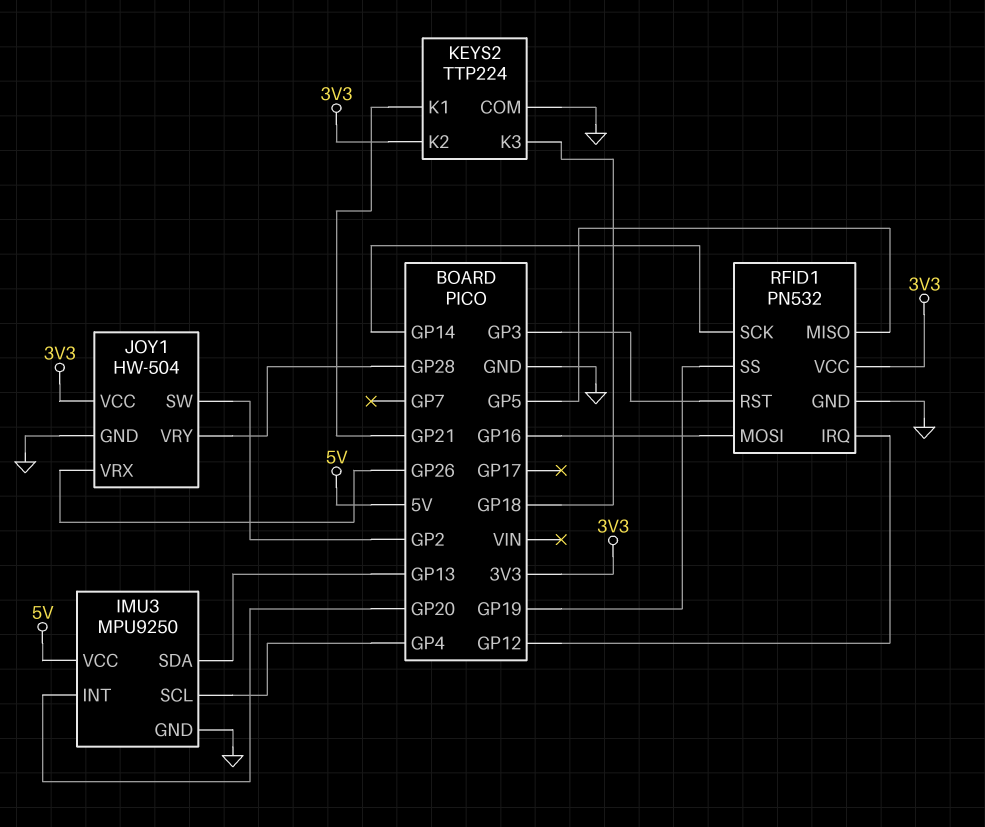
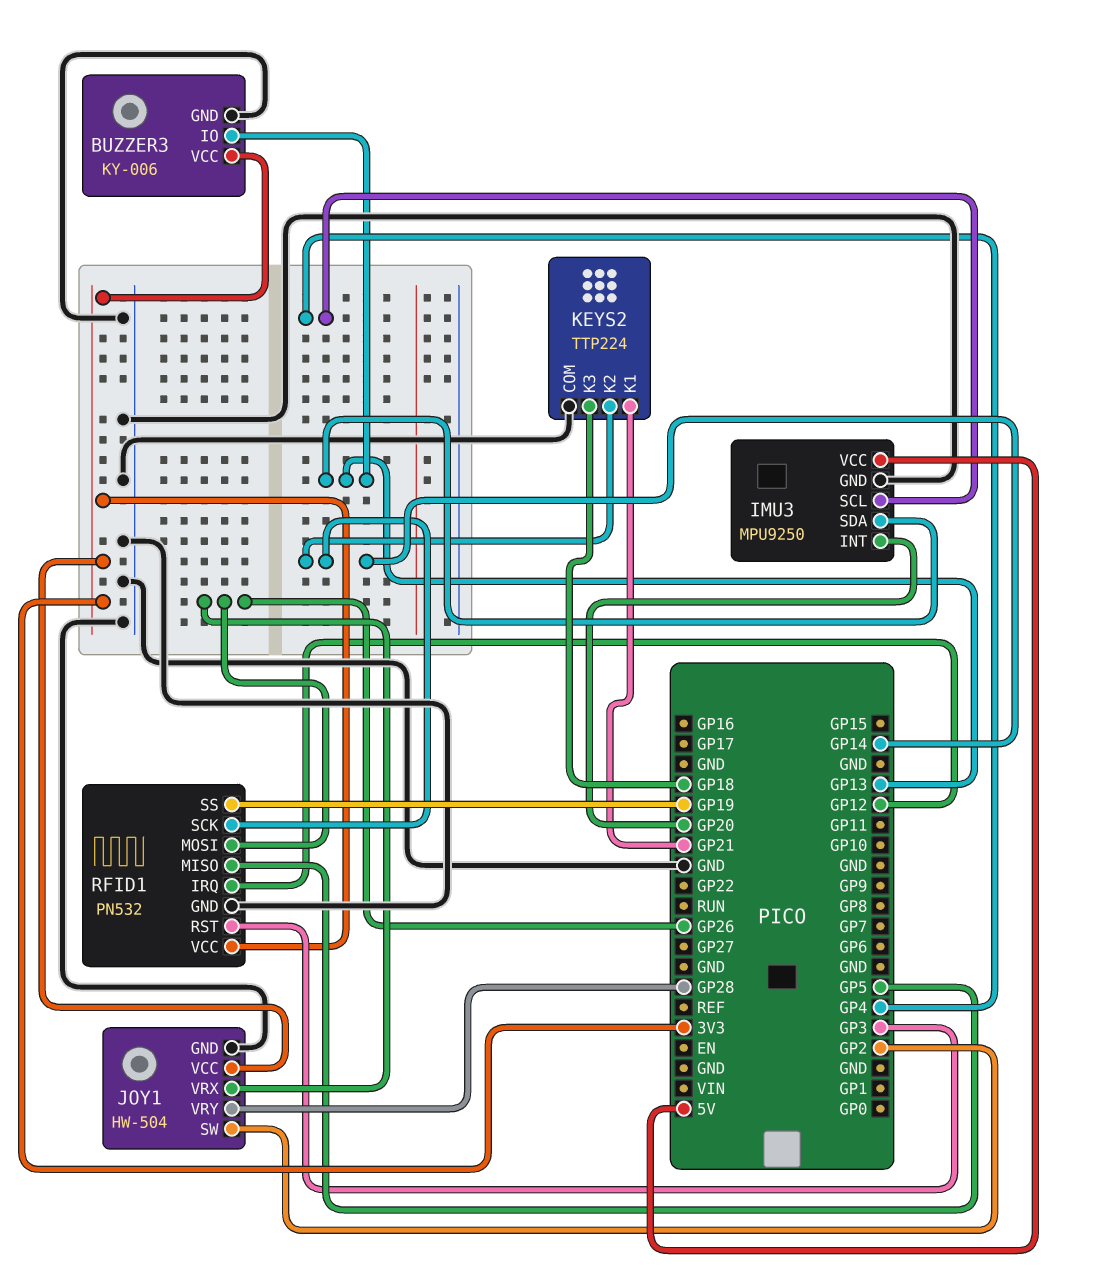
BUZZER3: none -> KY-006
BUZZER3 pin GND: none -> GND
BUZZER3 pin IO: none -> GP13
BUZZER3 pin VCC: none -> 3V3
KEYS2 pin K2: 3V3 -> GP14
RFID1 pin MOSI: GP16 -> GP26

